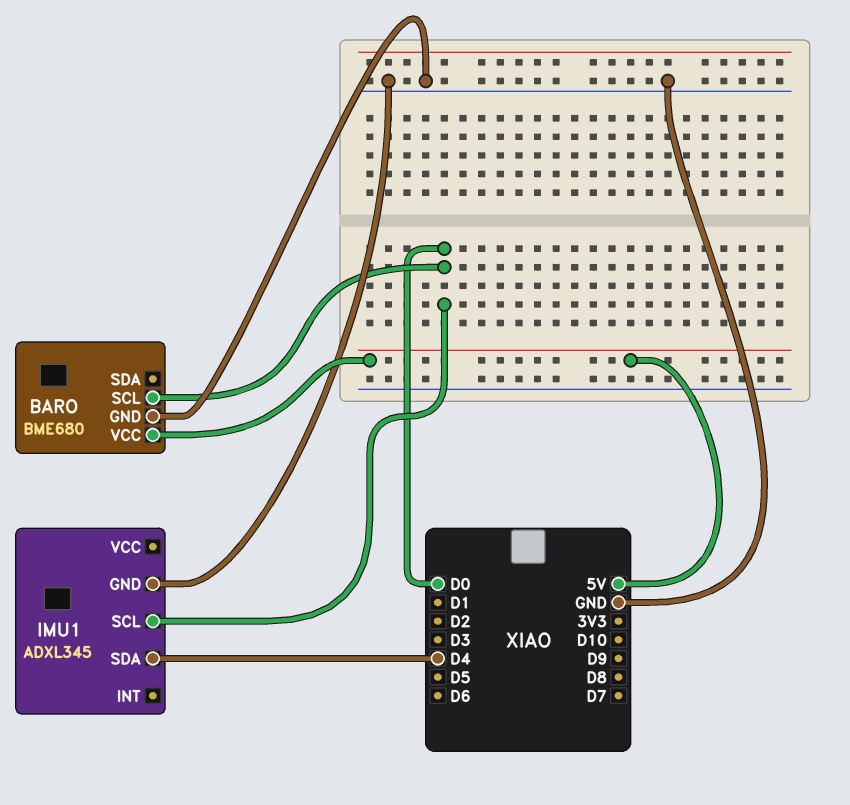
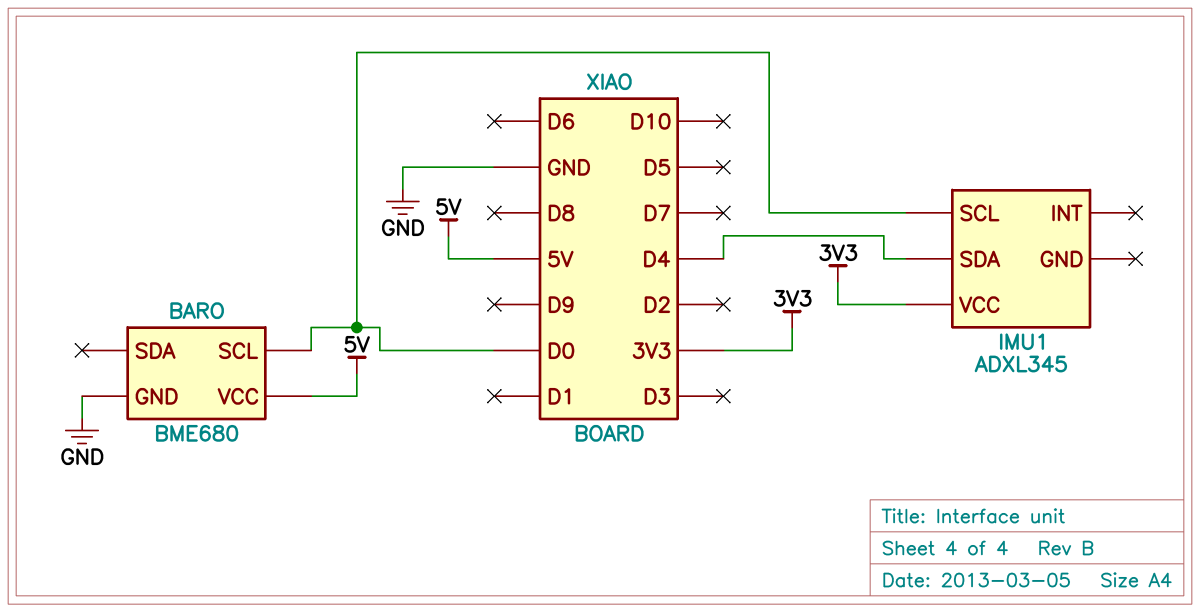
IMU1 pin GND: GND -> none
IMU1 pin VCC: none -> 3V3

